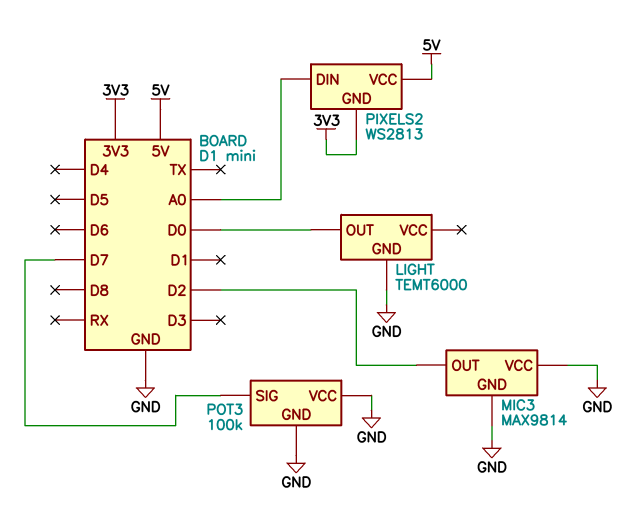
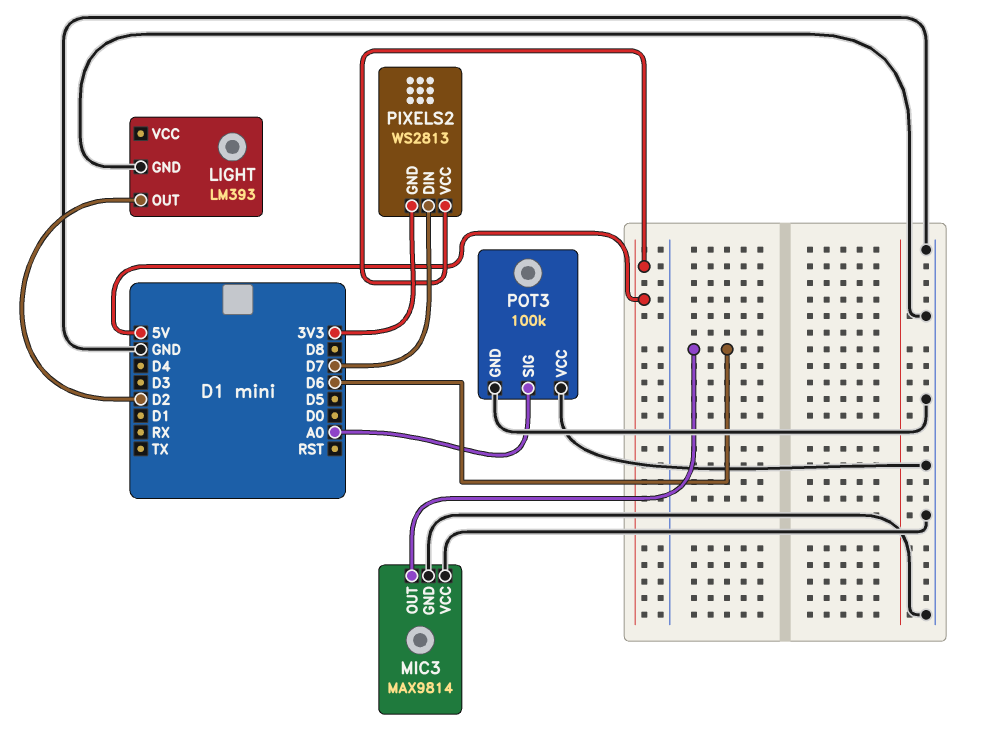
LIGHT: TEMT6000 -> LM393
LIGHT pin OUT: D0 -> D2
MIC3 pin OUT: D2 -> D6
PIXELS2 pin DIN: A0 -> D7
POT3 pin SIG: D7 -> A0

